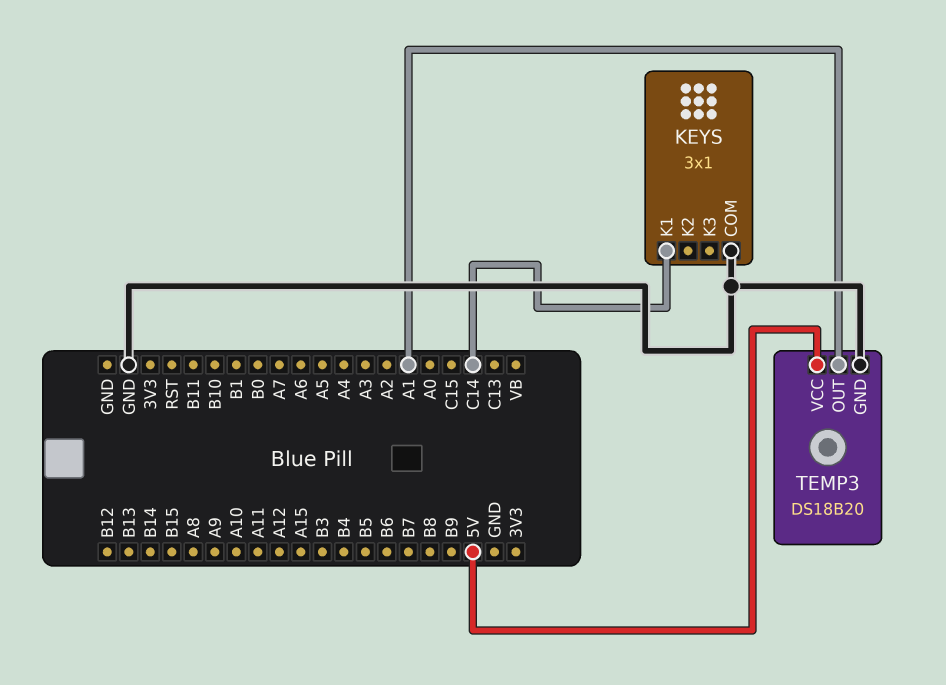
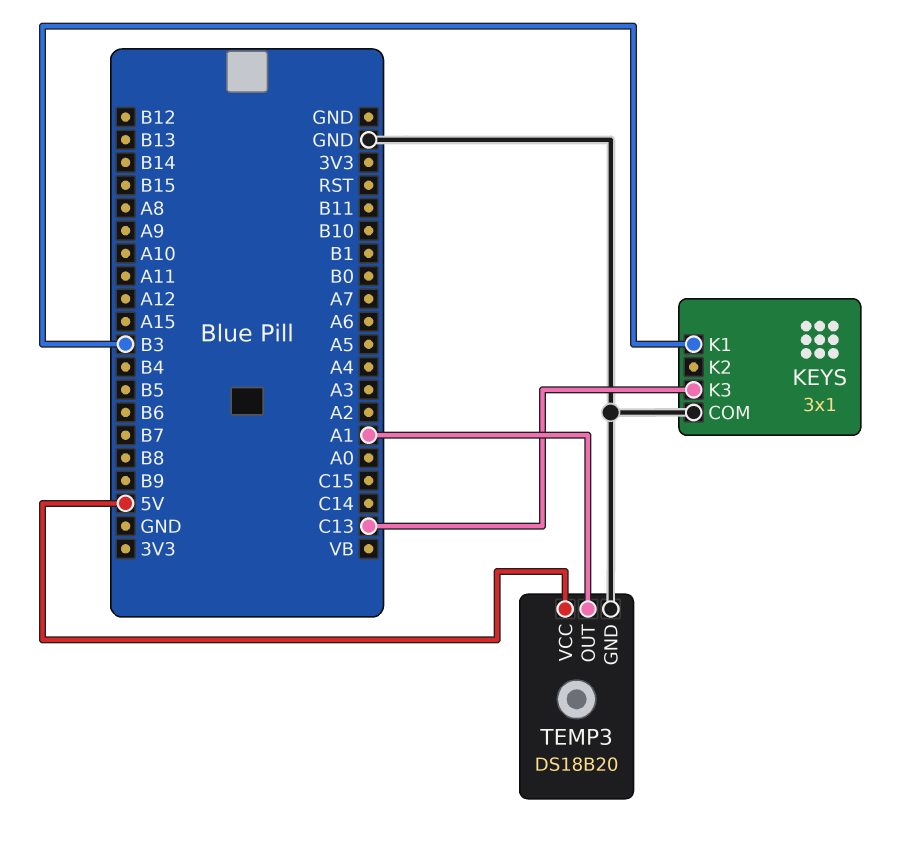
KEYS pin K1: C14 -> B3
KEYS pin K3: none -> C13

